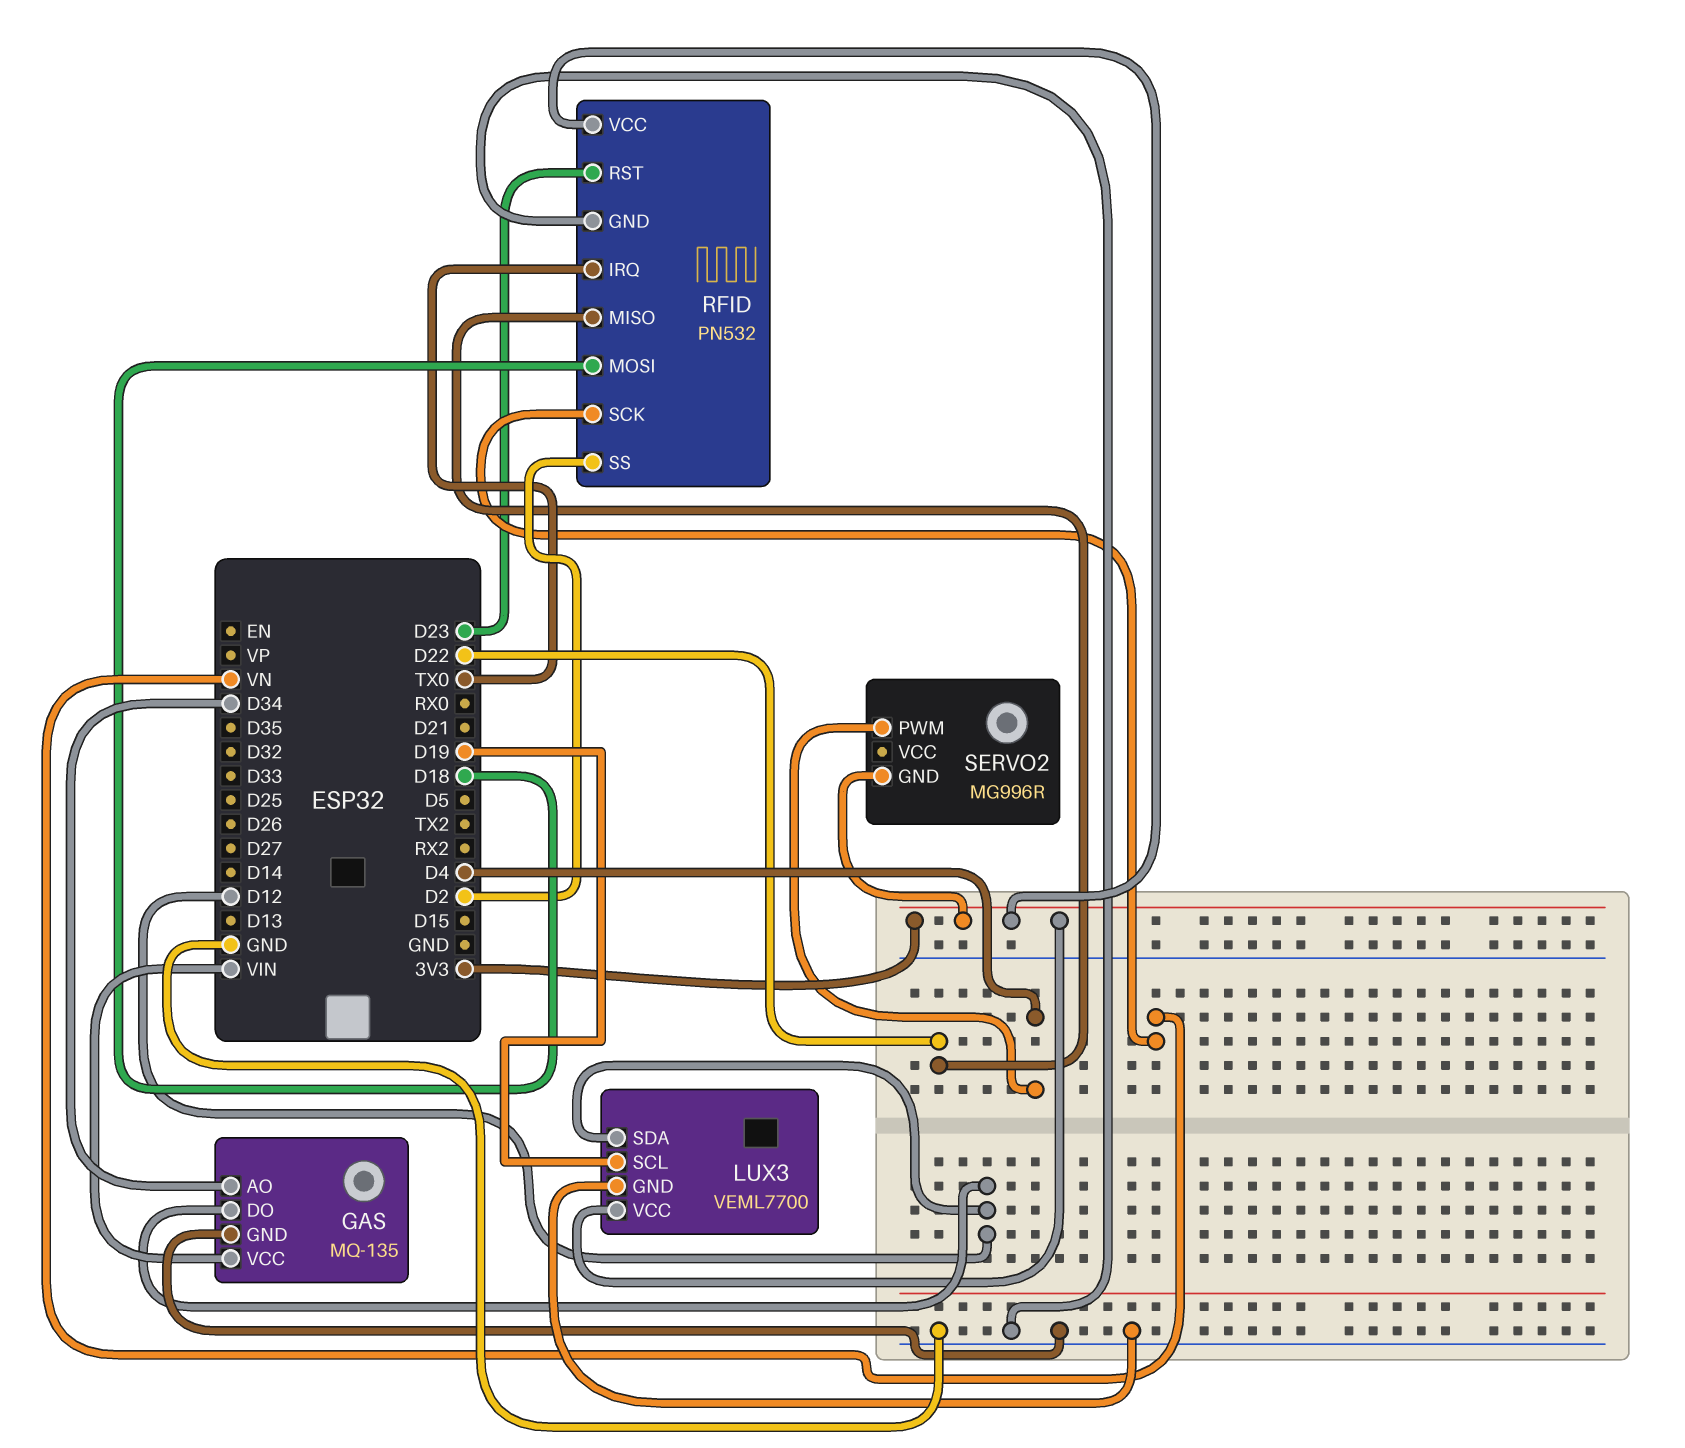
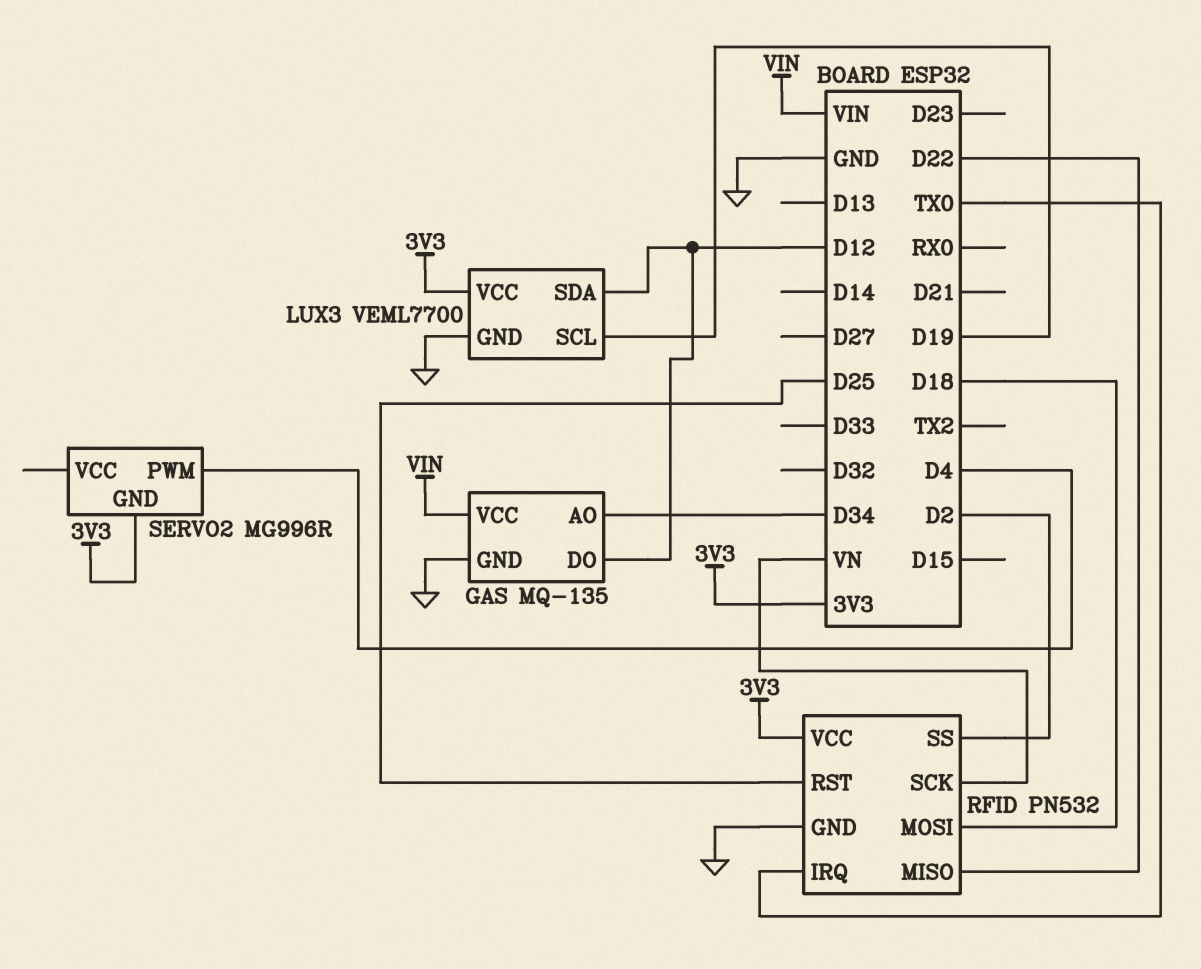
RFID pin RST: D23 -> D25

